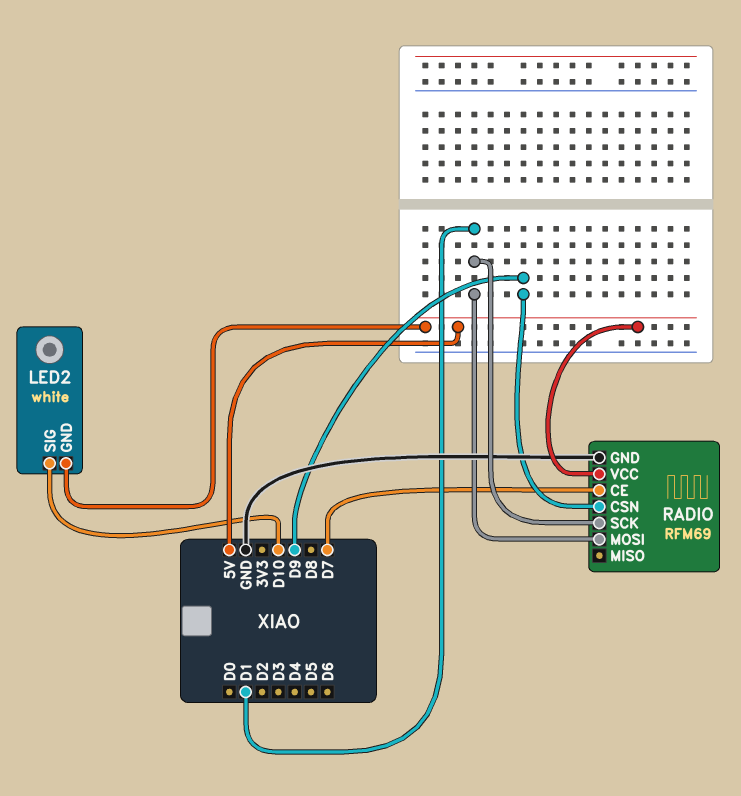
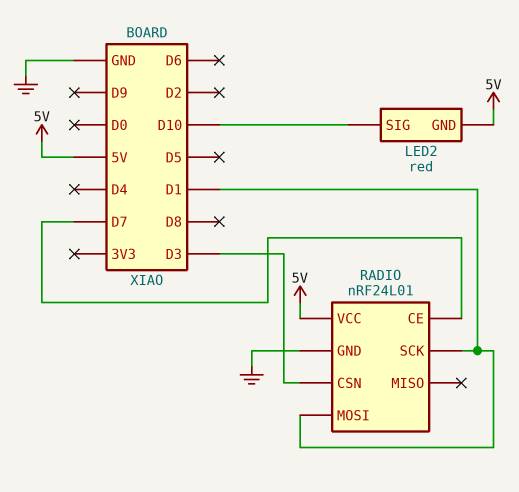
LED2: white -> red
RADIO: RFM69 -> nRF24L01
RADIO pin CSN: D9 -> D3

